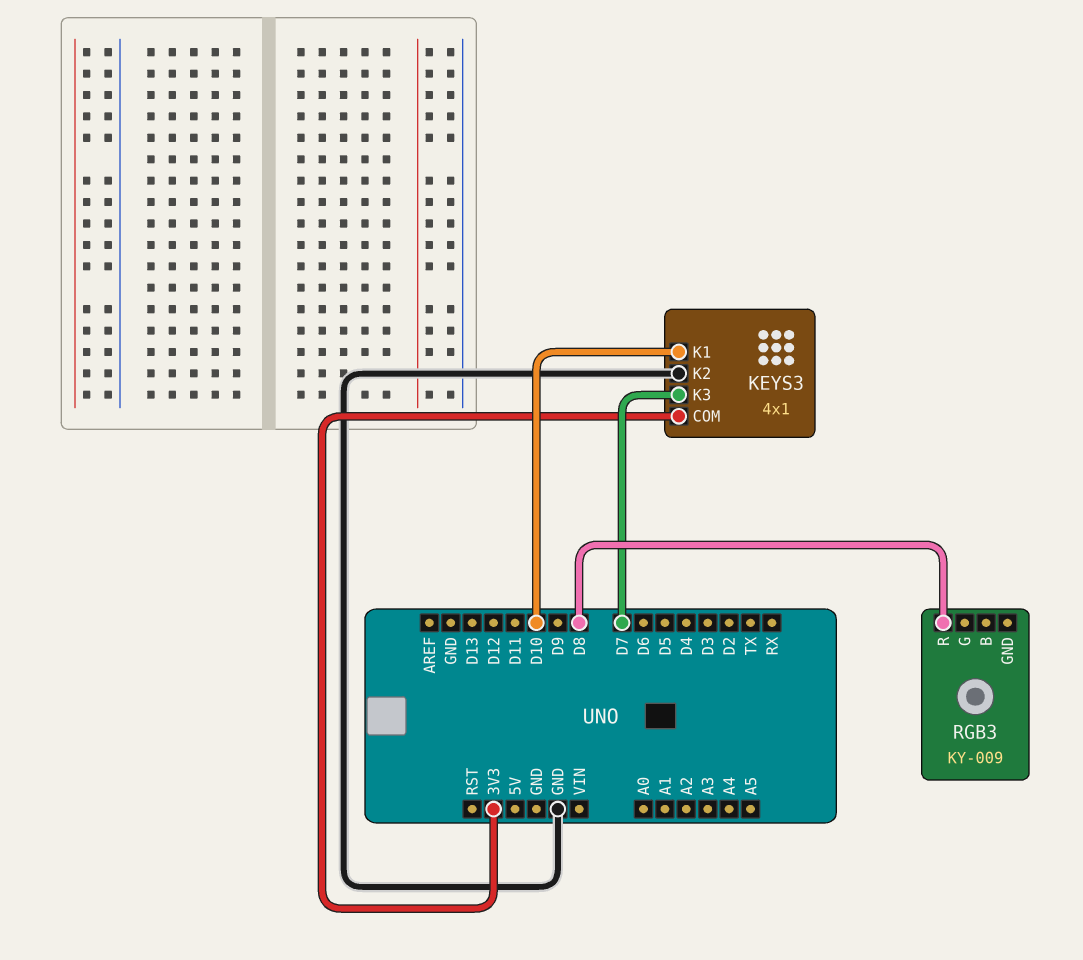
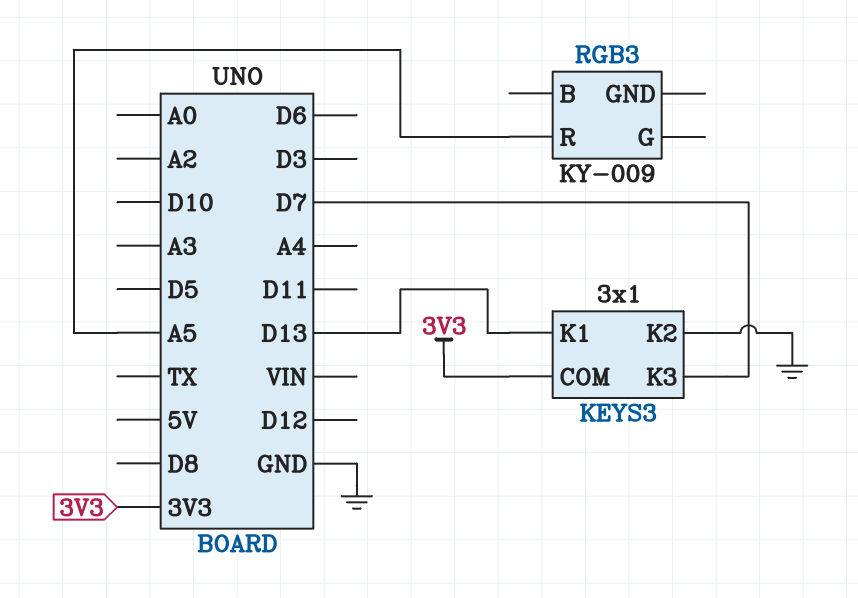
KEYS3: 4x1 -> 3x1
KEYS3 pin K1: D10 -> D13
RGB3 pin R: D8 -> A5

